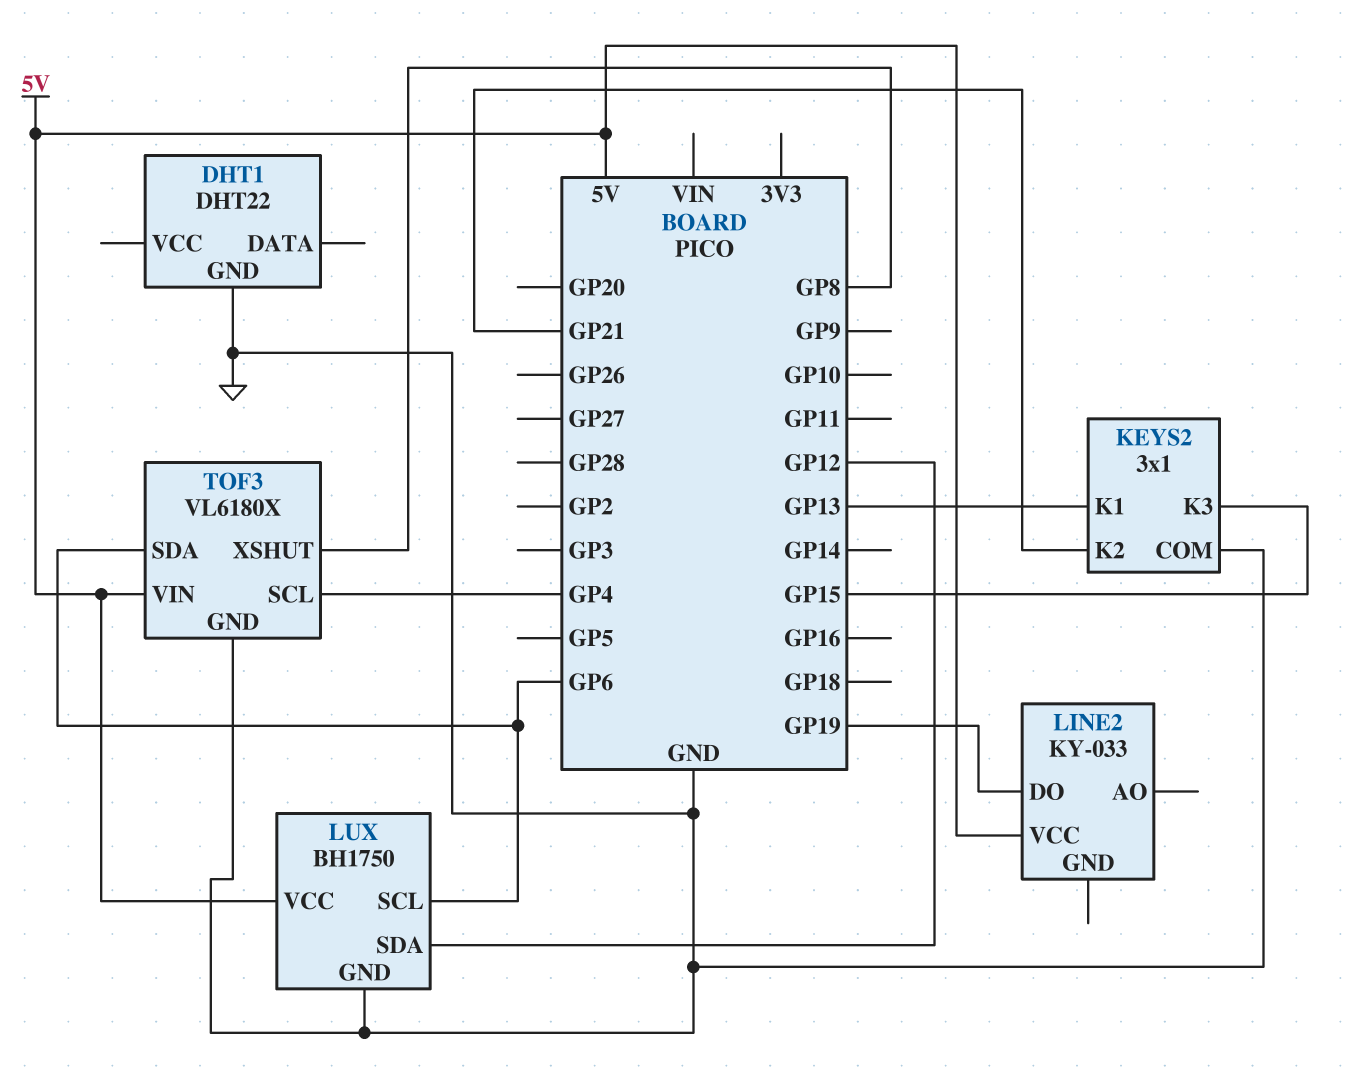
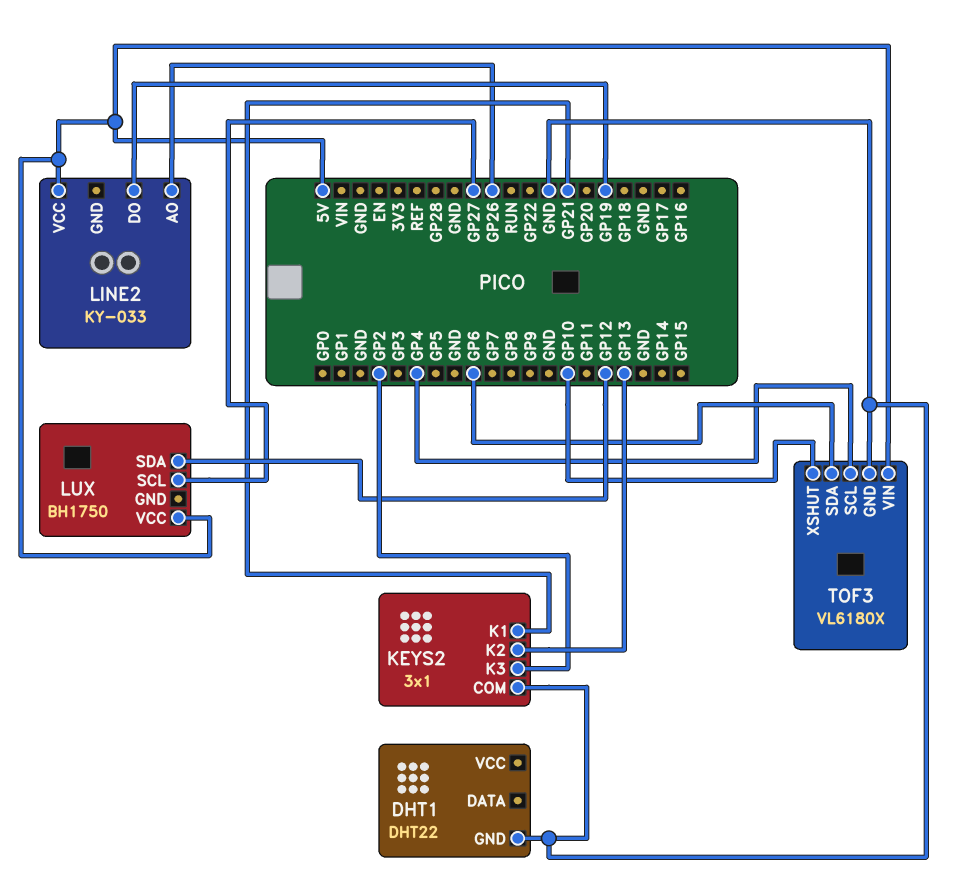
KEYS2 pin K1: GP13 -> GP21
KEYS2 pin K2: GP21 -> GP13
KEYS2 pin K3: GP15 -> GP2
LINE2 pin AO: none -> GP26
LUX pin GND: GND -> none
LUX pin SCL: GP6 -> GP27
TOF3 pin XSHUT: GP8 -> GP10

